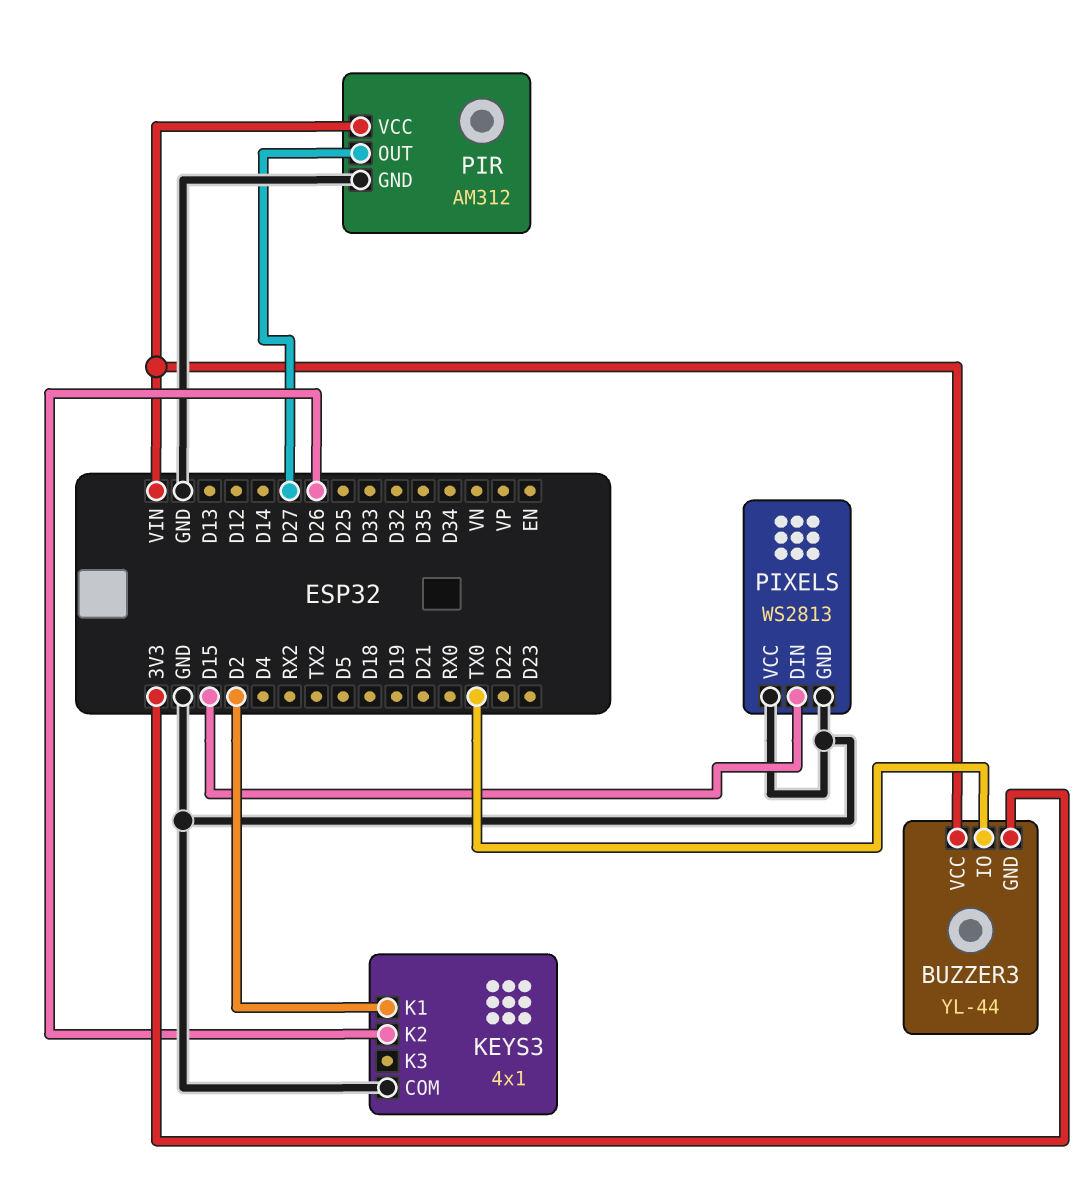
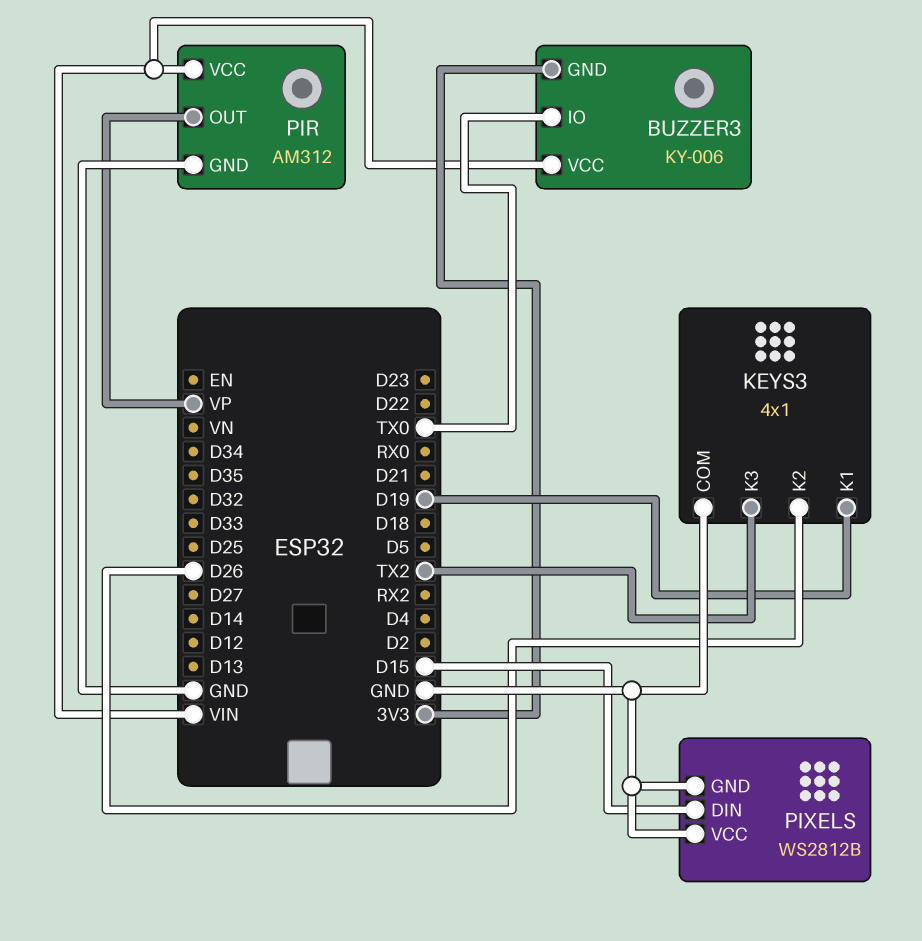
BUZZER3: YL-44 -> KY-006
KEYS3 pin K1: D2 -> D19
KEYS3 pin K3: none -> TX2
PIR pin OUT: D27 -> VP
PIXELS: WS2813 -> WS2812B

